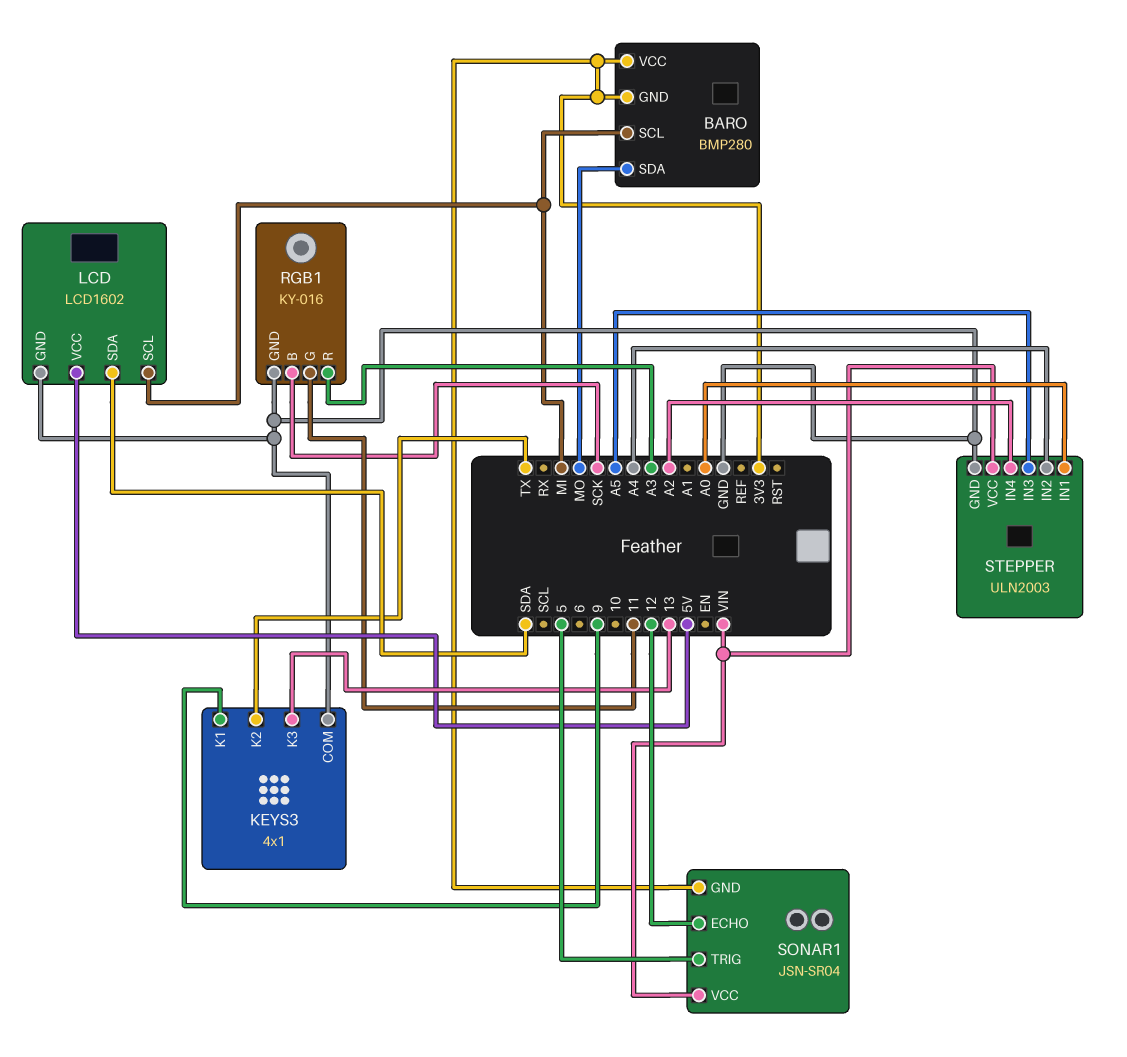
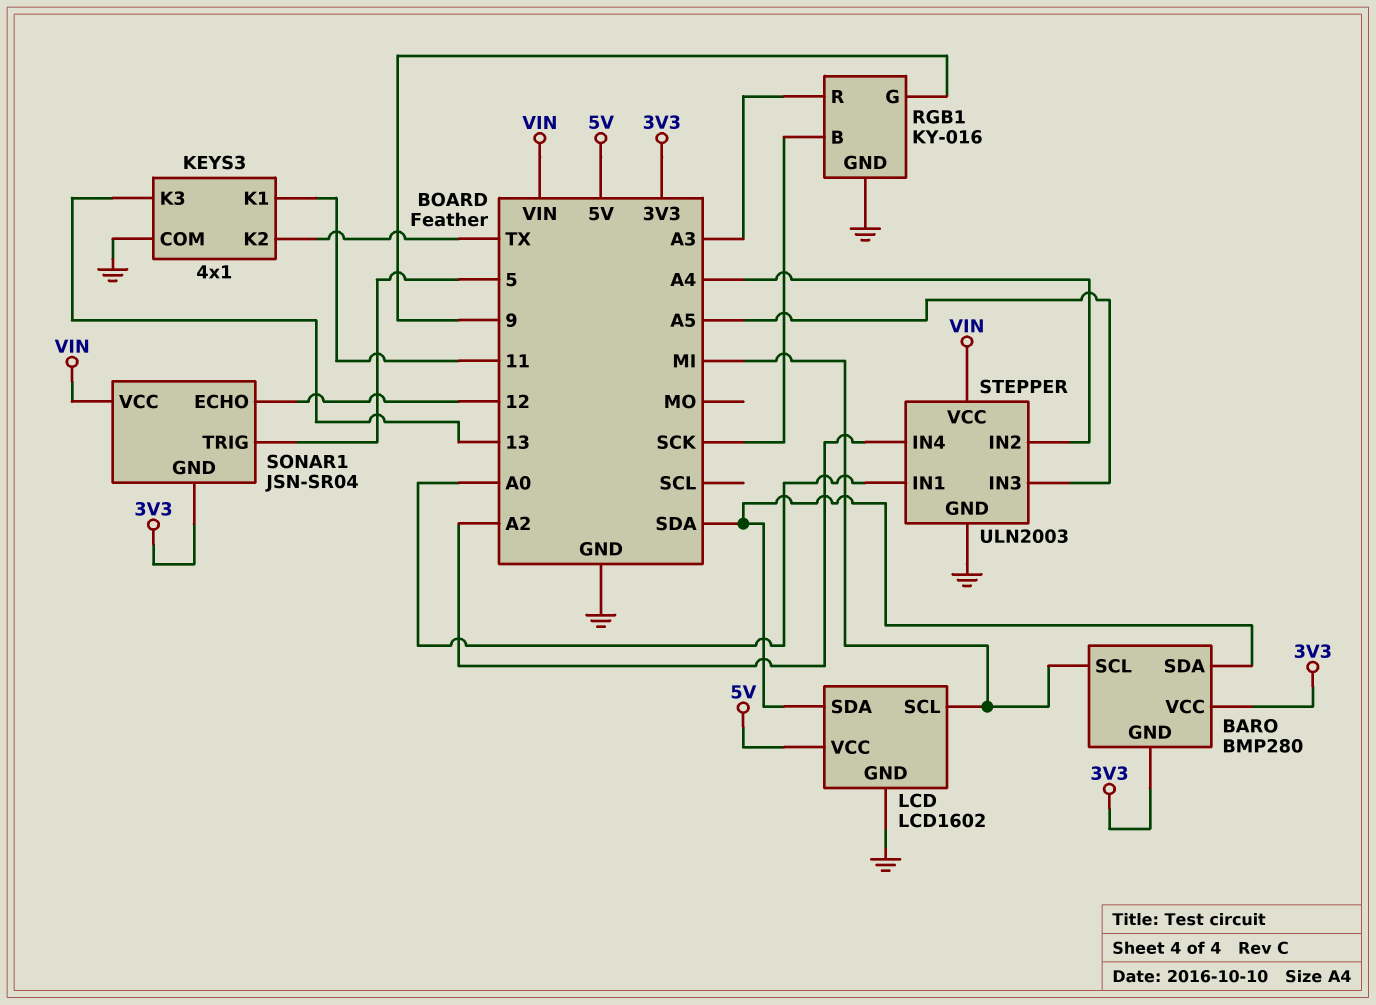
BARO pin SDA: MO -> SDA
KEYS3 pin K1: 9 -> 11
RGB1 pin G: 11 -> 9

